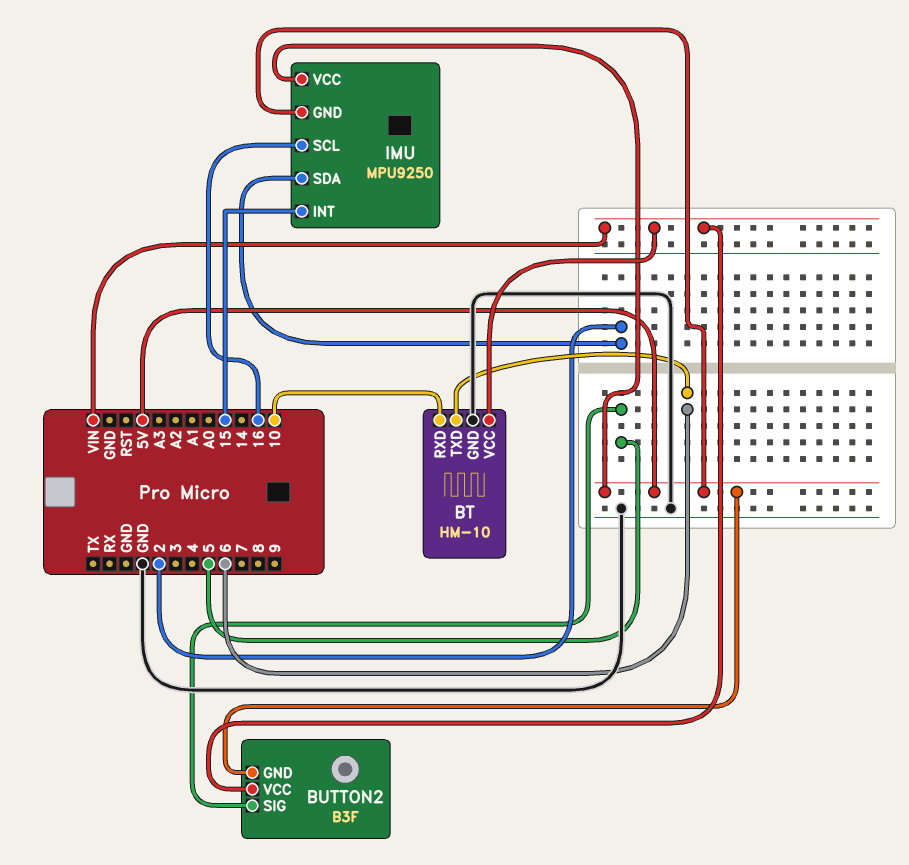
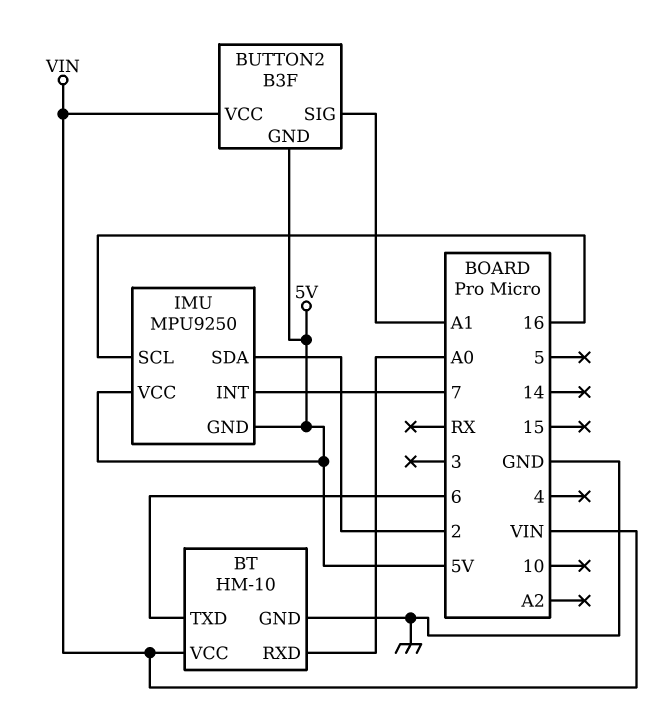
BT pin RXD: 10 -> A0
BUTTON2 pin SIG: 5 -> A1
IMU pin INT: 15 -> 7

